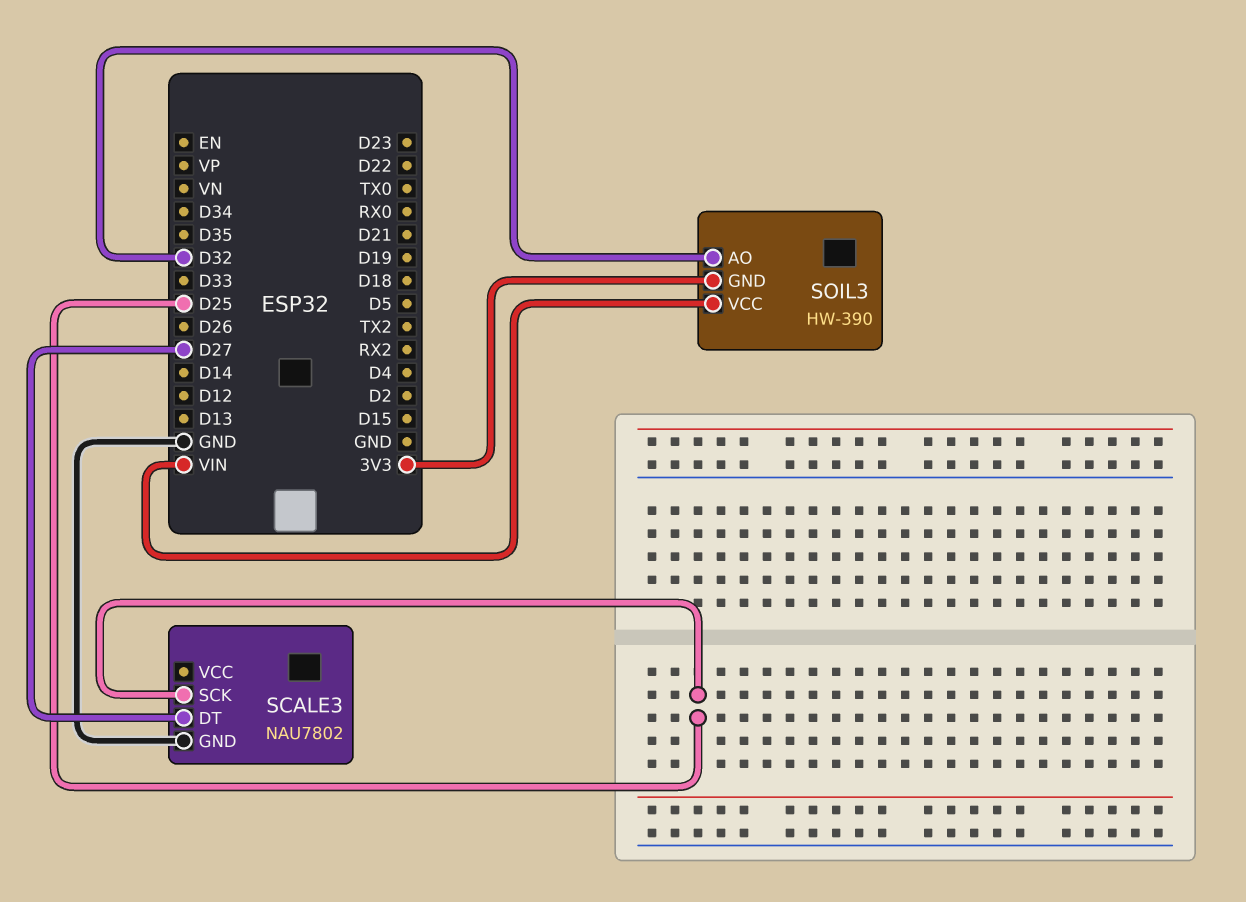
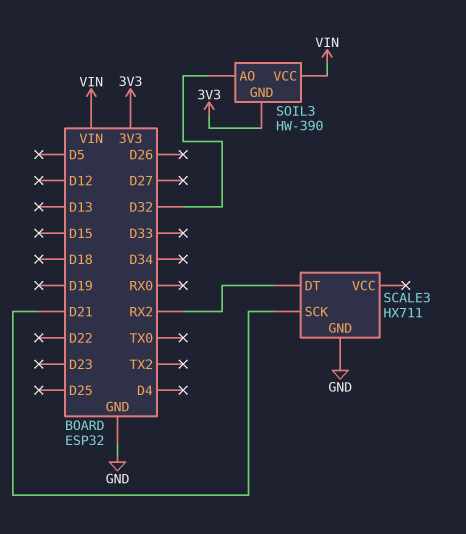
SCALE3: NAU7802 -> HX711
SCALE3 pin DT: D27 -> RX2
SCALE3 pin SCK: D25 -> D21

